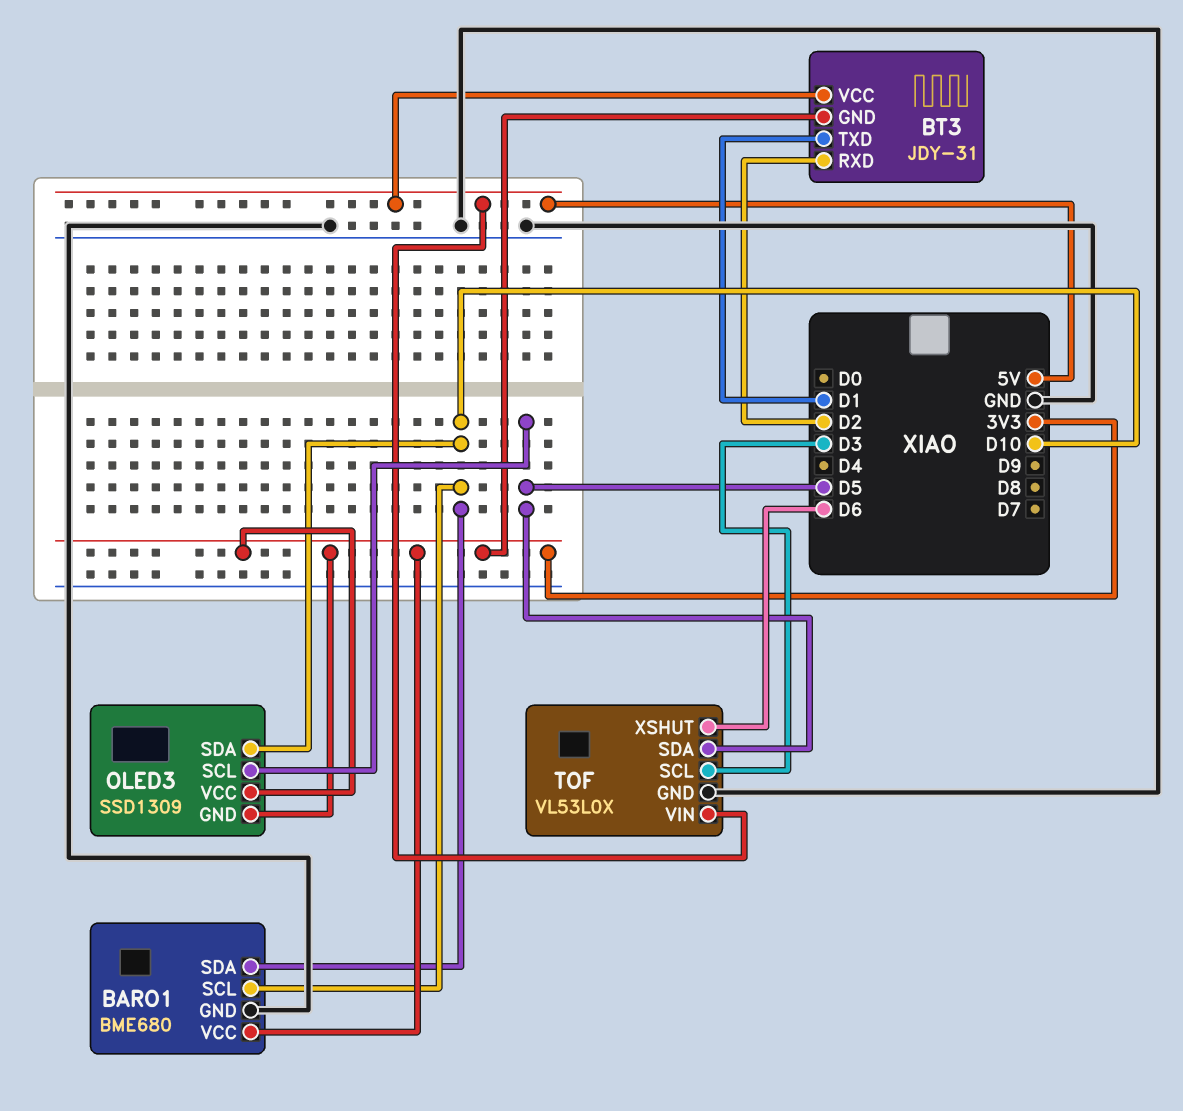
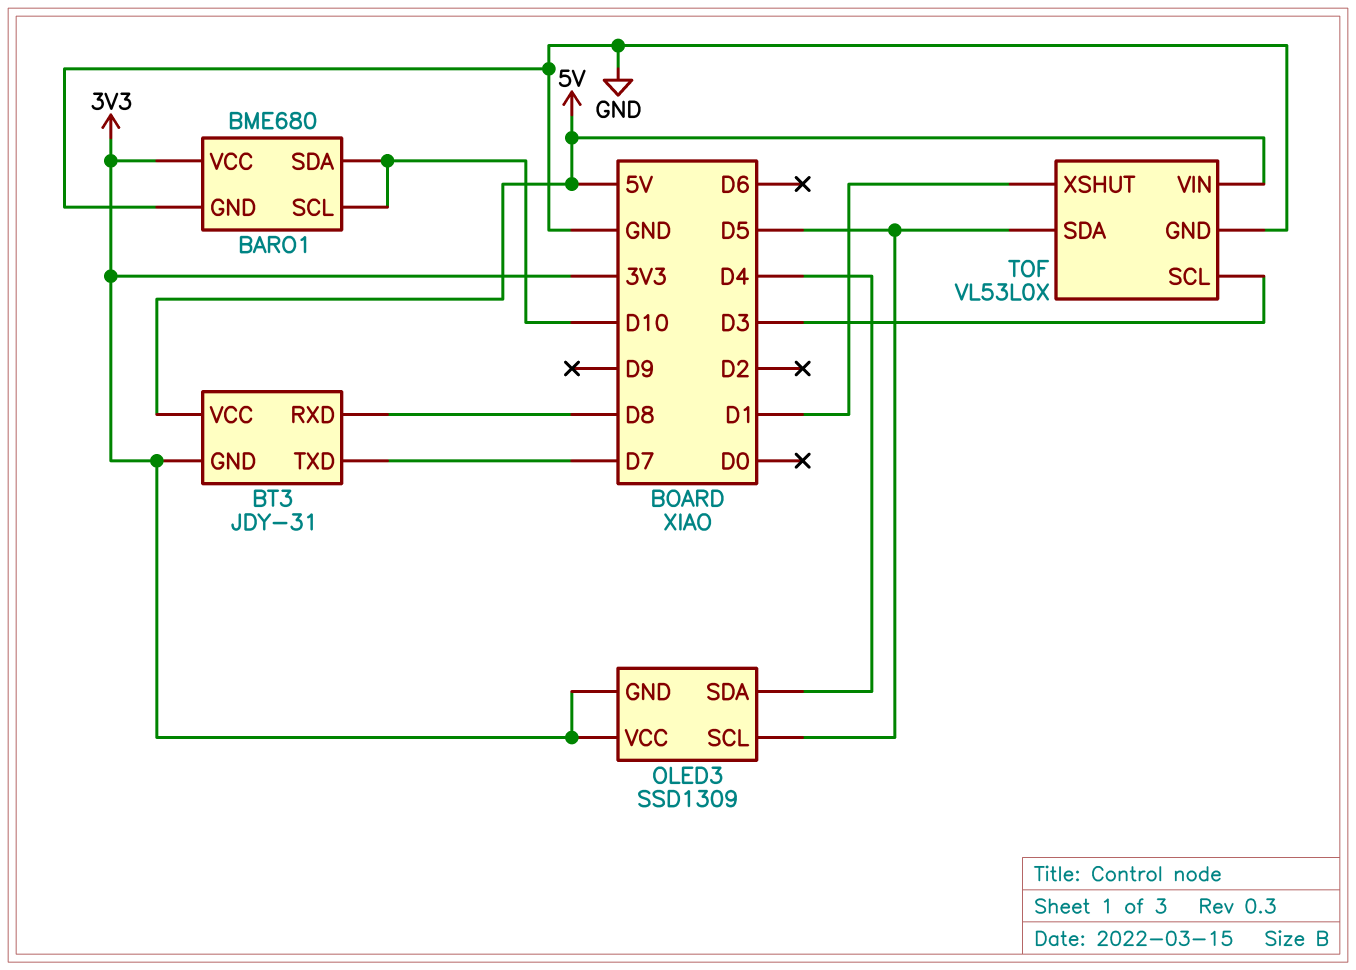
BT3 pin RXD: D2 -> D8
BT3 pin TXD: D1 -> D7
OLED3 pin SDA: D10 -> D4
TOF pin XSHUT: D6 -> D1

